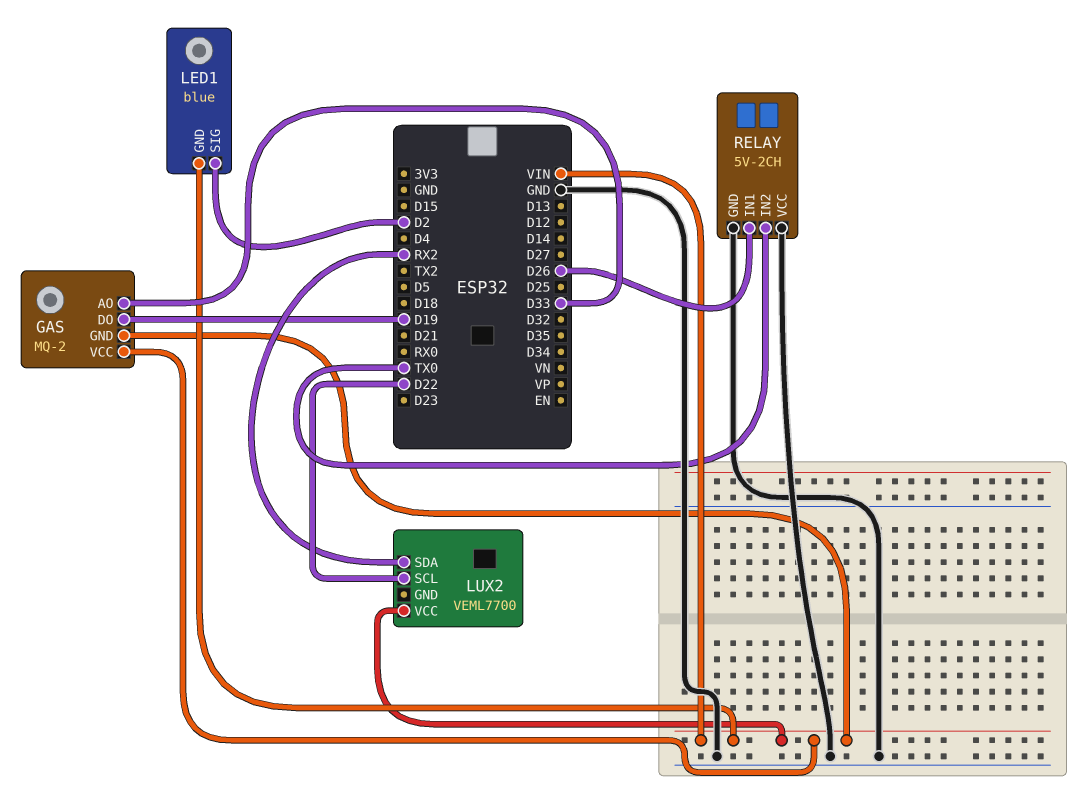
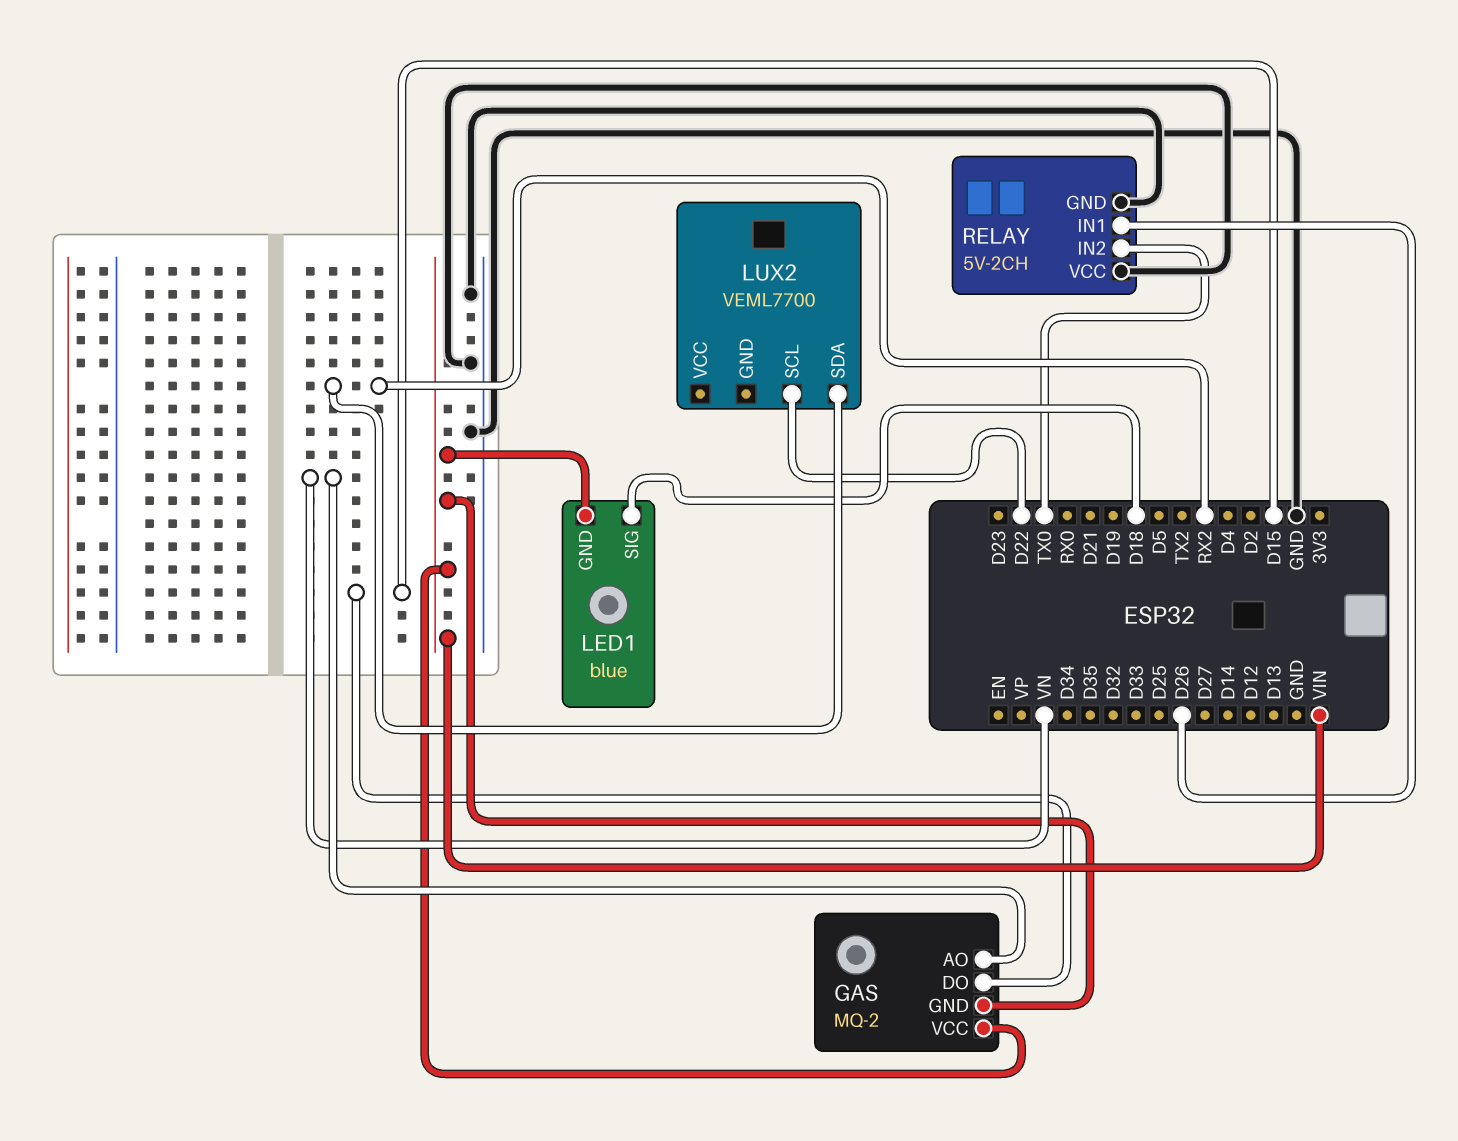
GAS pin AO: D33 -> VN
GAS pin DO: D19 -> D15
LED1 pin SIG: D2 -> D18
LUX2 pin VCC: VIN -> none

